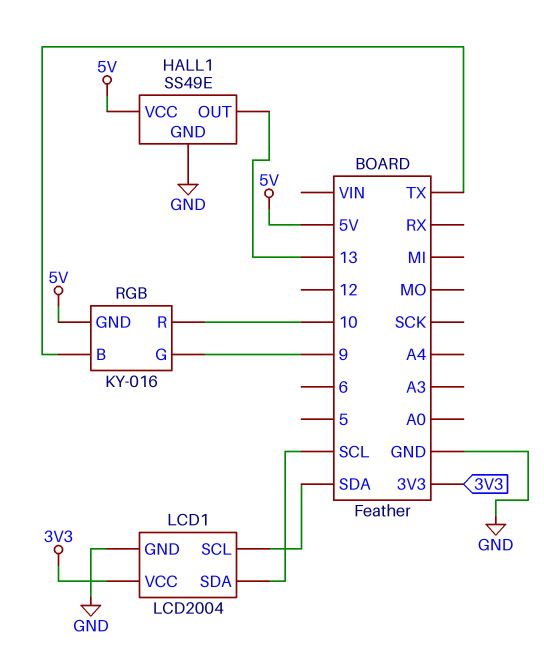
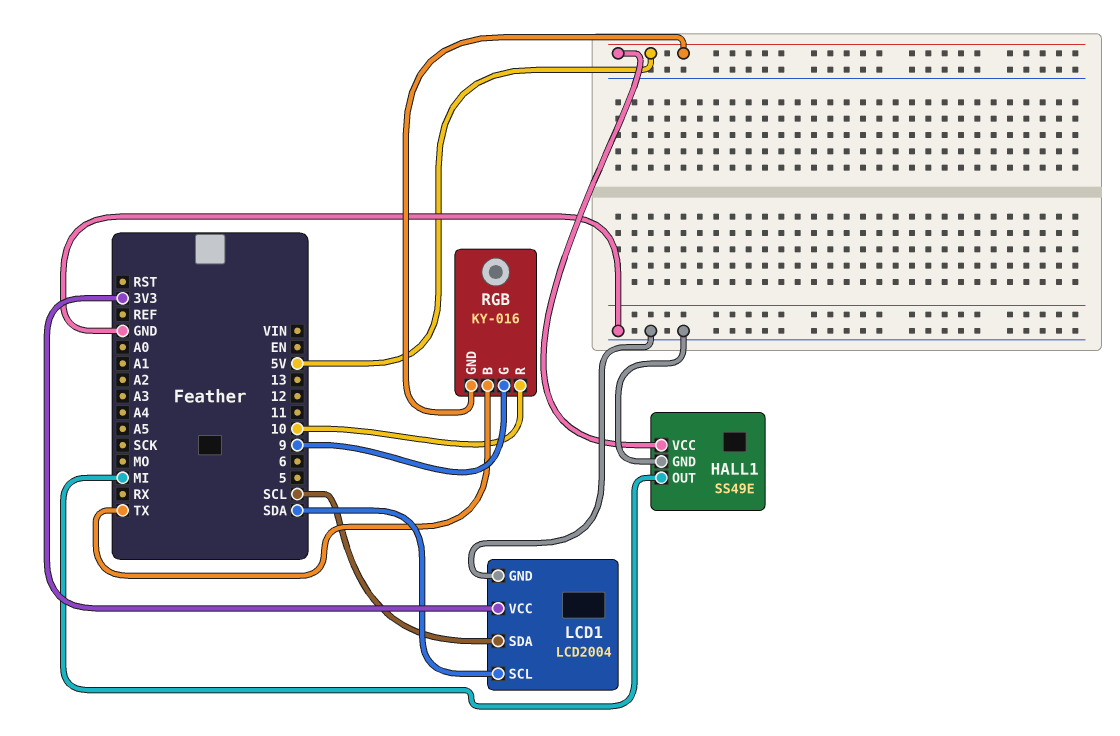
HALL1 pin OUT: 13 -> MI

